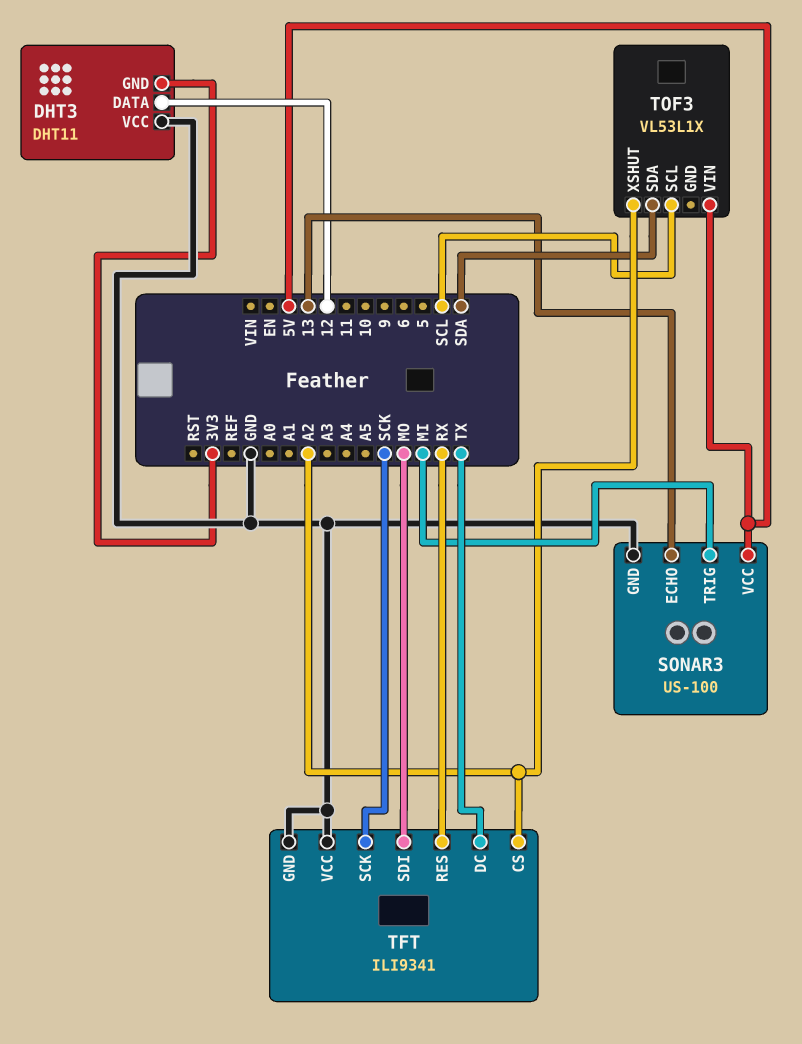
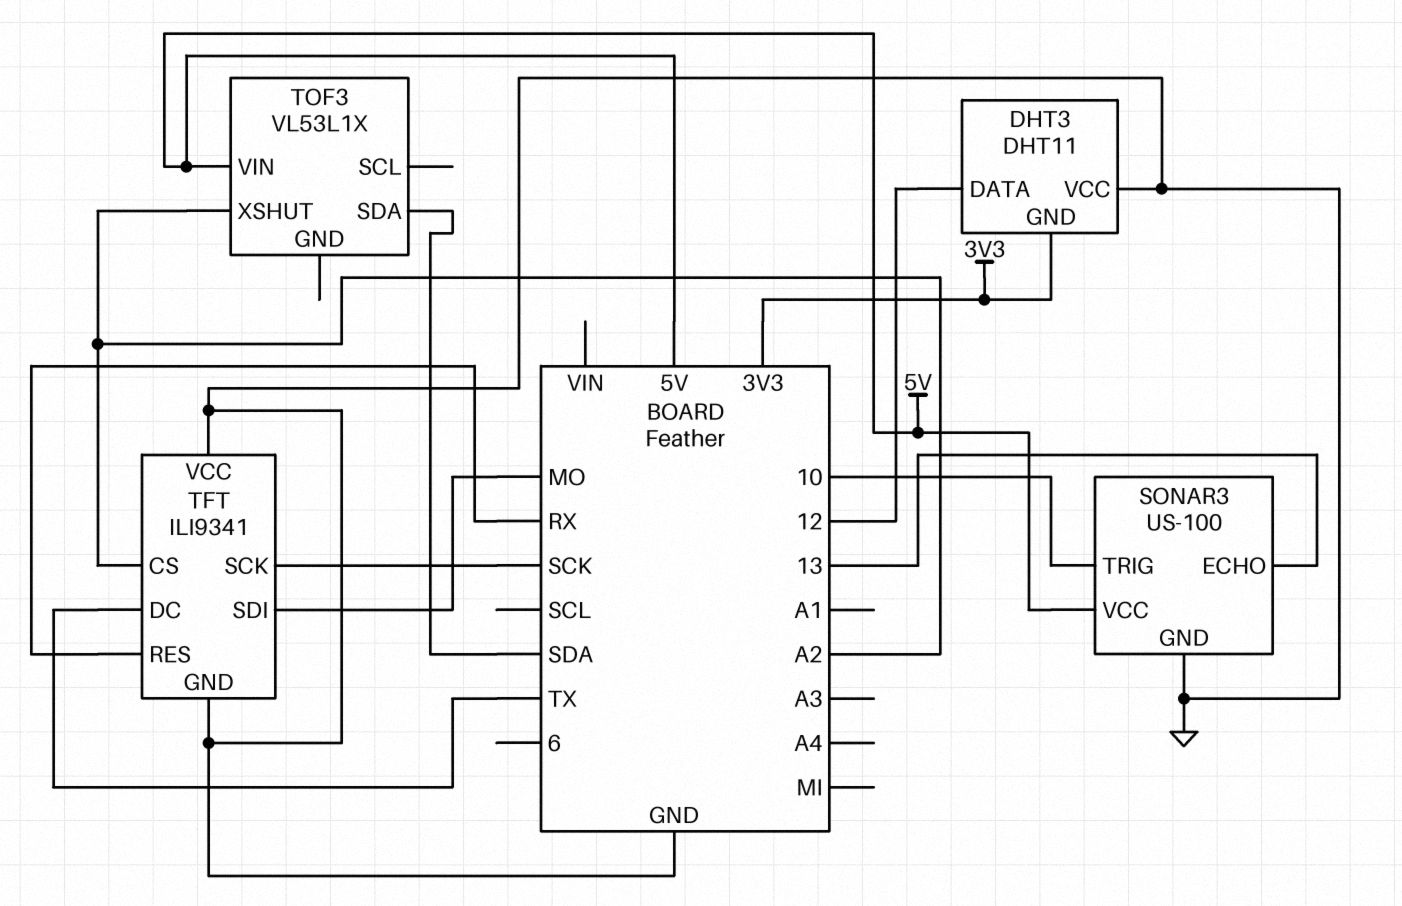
SONAR3 pin TRIG: MI -> 10
TOF3 pin SCL: SCL -> none

